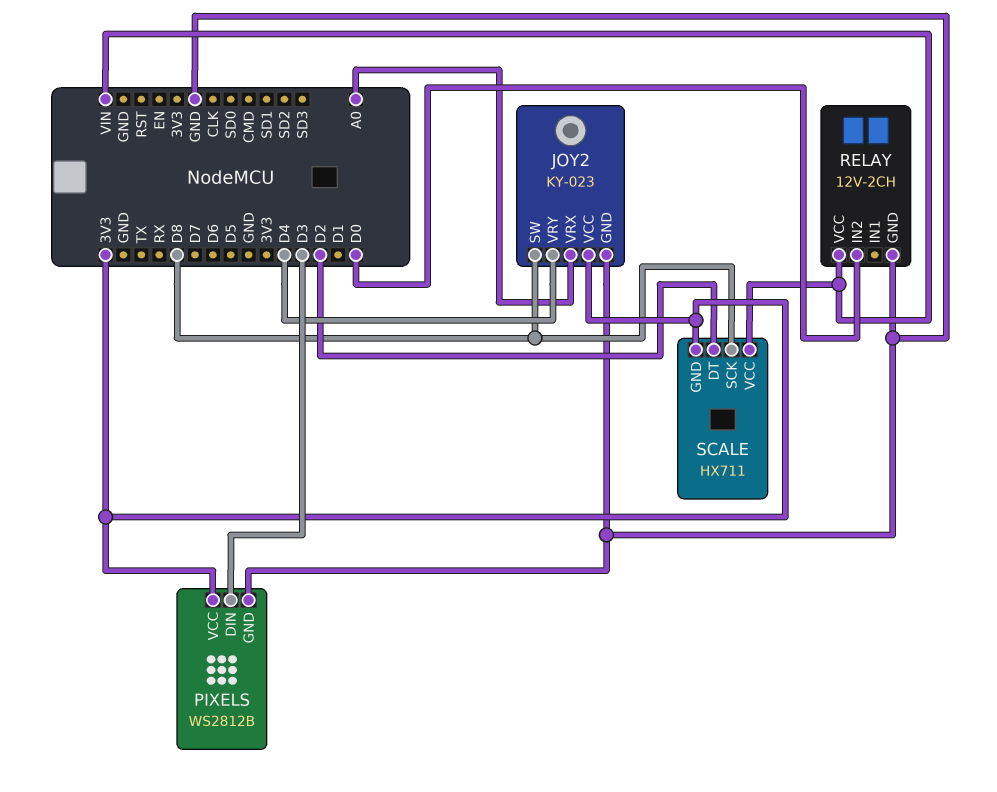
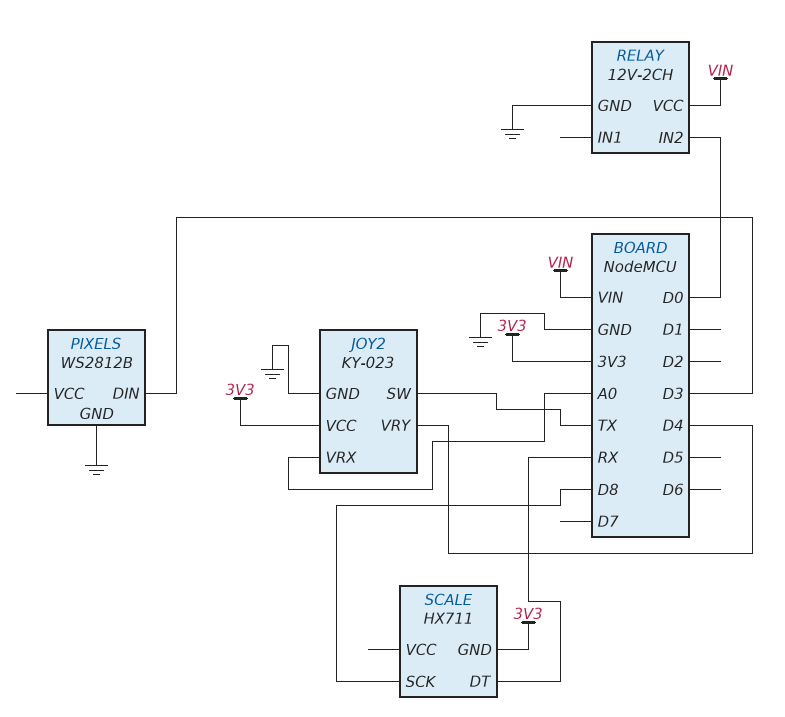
JOY2 pin SW: D8 -> TX
PIXELS pin VCC: 3V3 -> none
SCALE pin DT: D2 -> RX
SCALE pin VCC: VIN -> none

